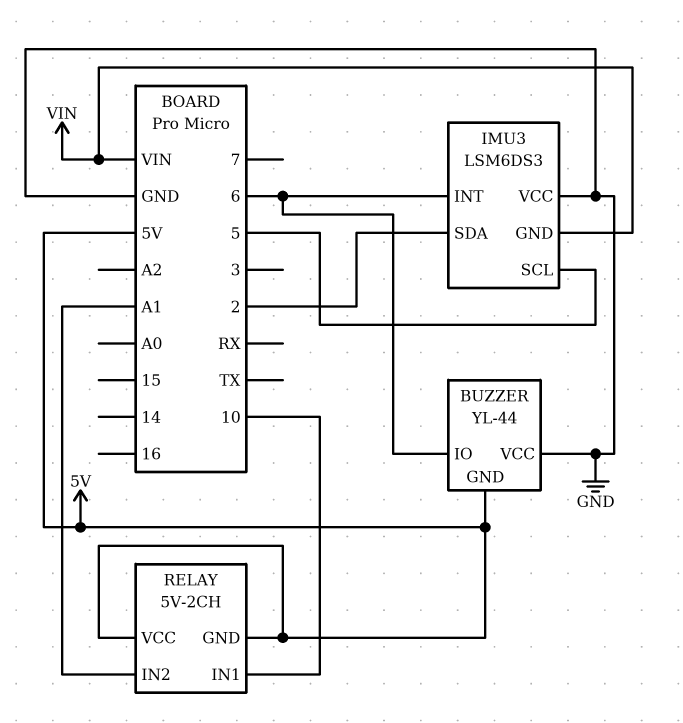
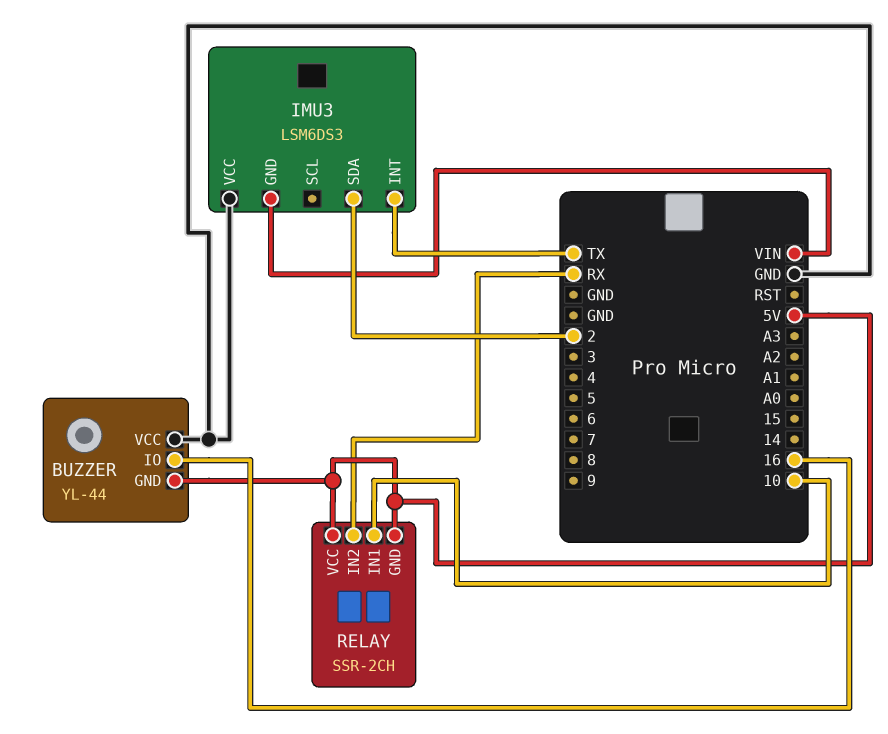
BUZZER pin IO: 6 -> 16
IMU3 pin INT: 6 -> TX
IMU3 pin SCL: 5 -> none
RELAY: 5V-2CH -> SSR-2CH
RELAY pin IN2: A1 -> RX

